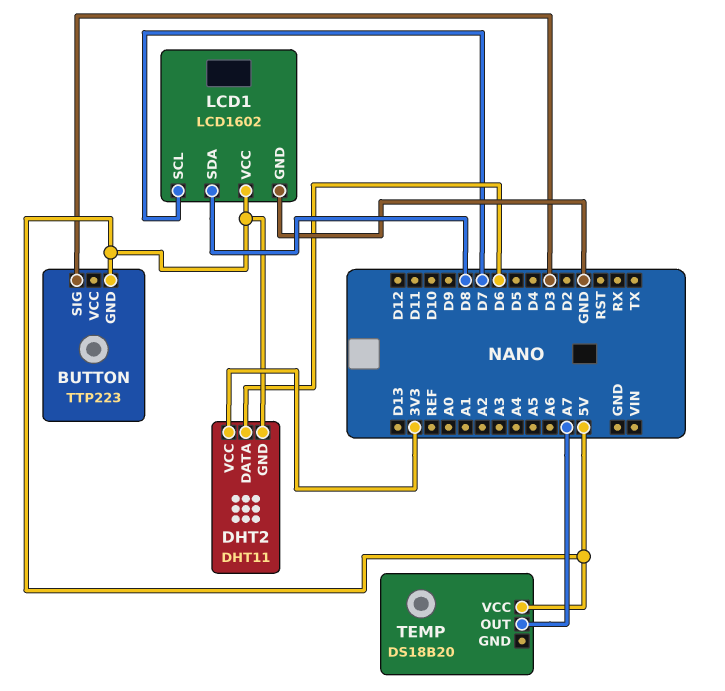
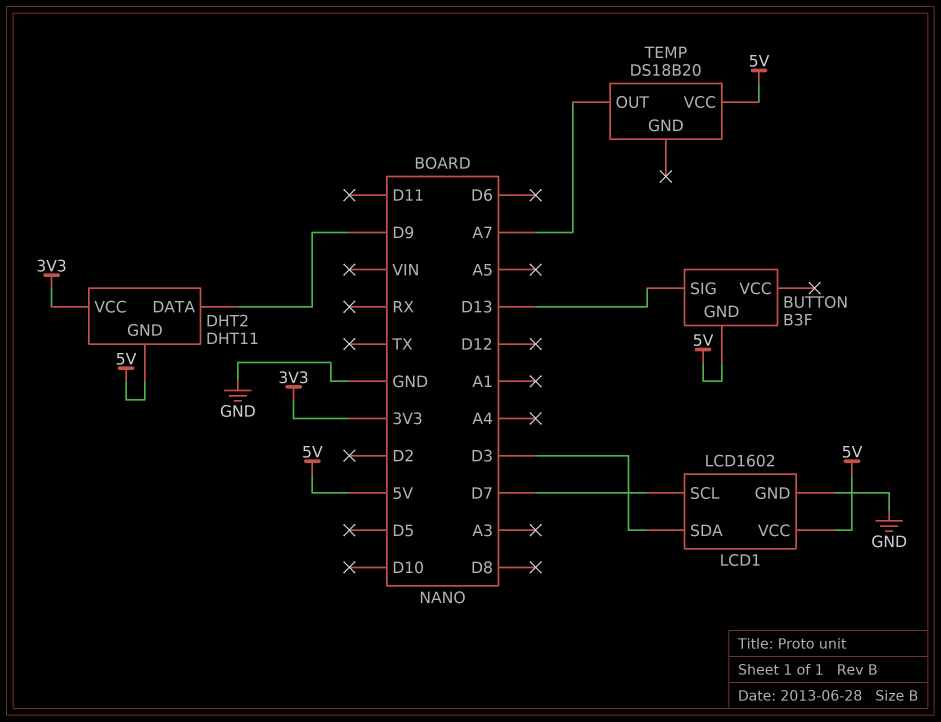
BUTTON: TTP223 -> B3F
BUTTON pin SIG: D3 -> D13
DHT2 pin DATA: D6 -> D9
LCD1 pin SDA: D8 -> D3

